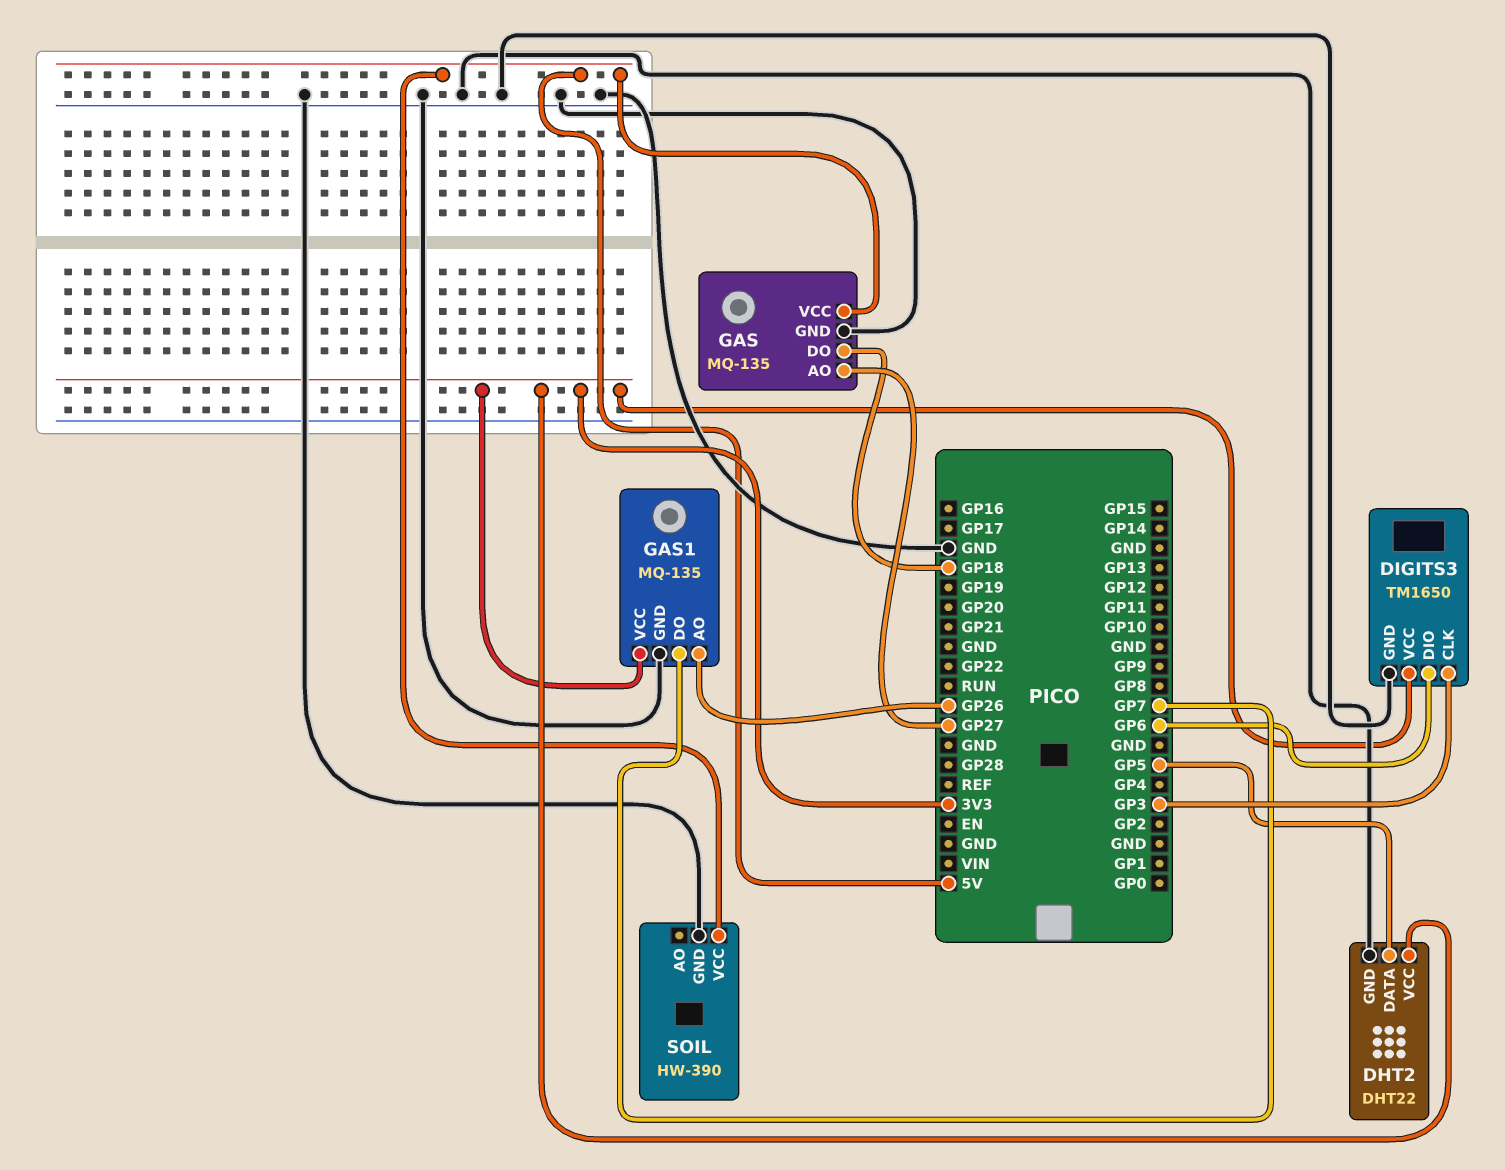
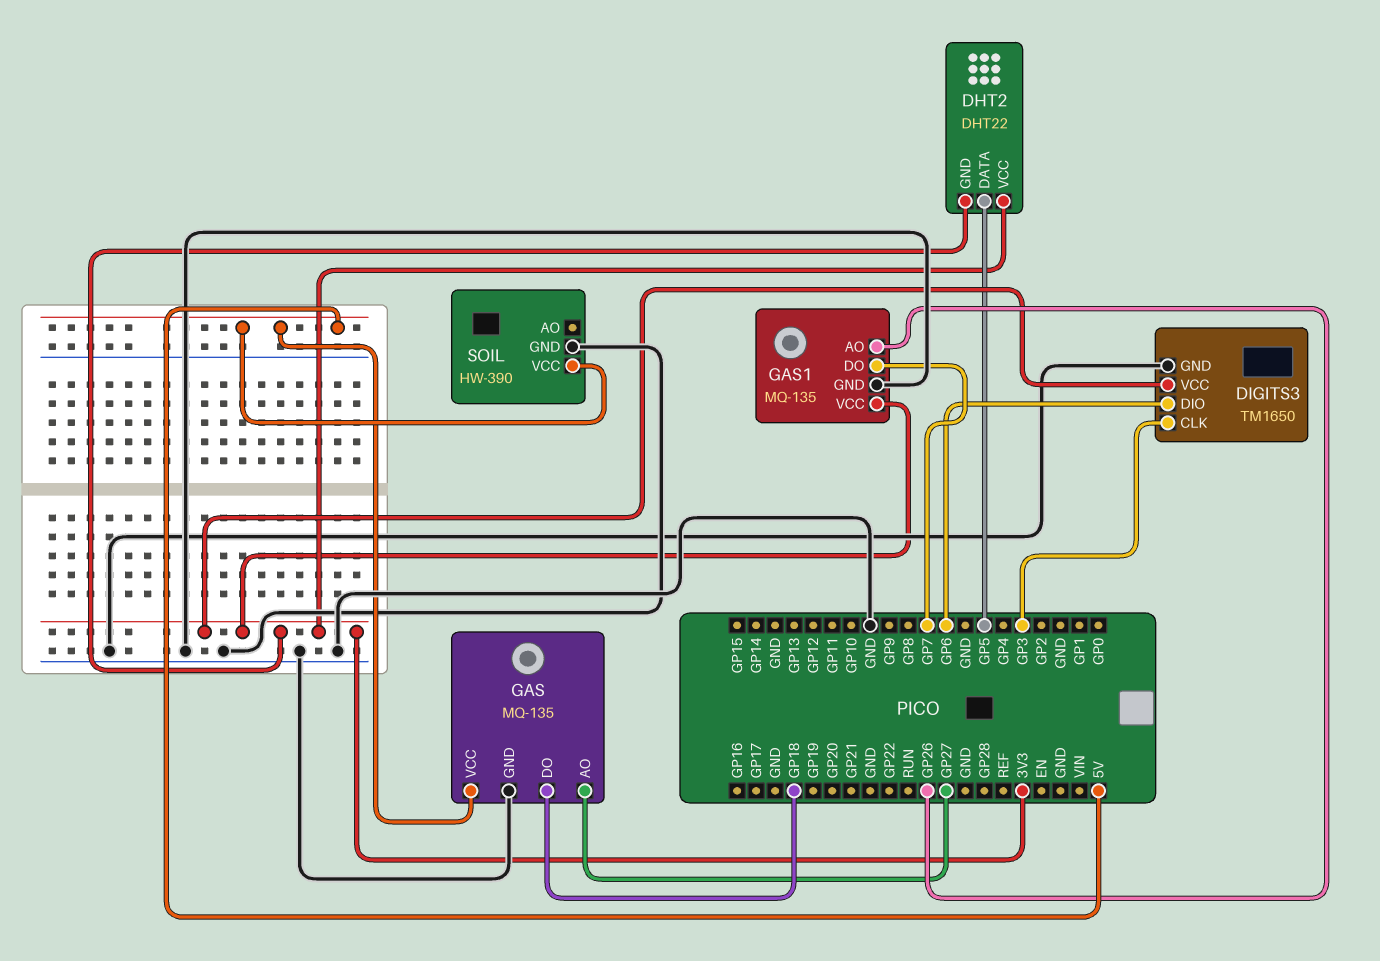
DHT2 pin GND: GND -> 3V3

